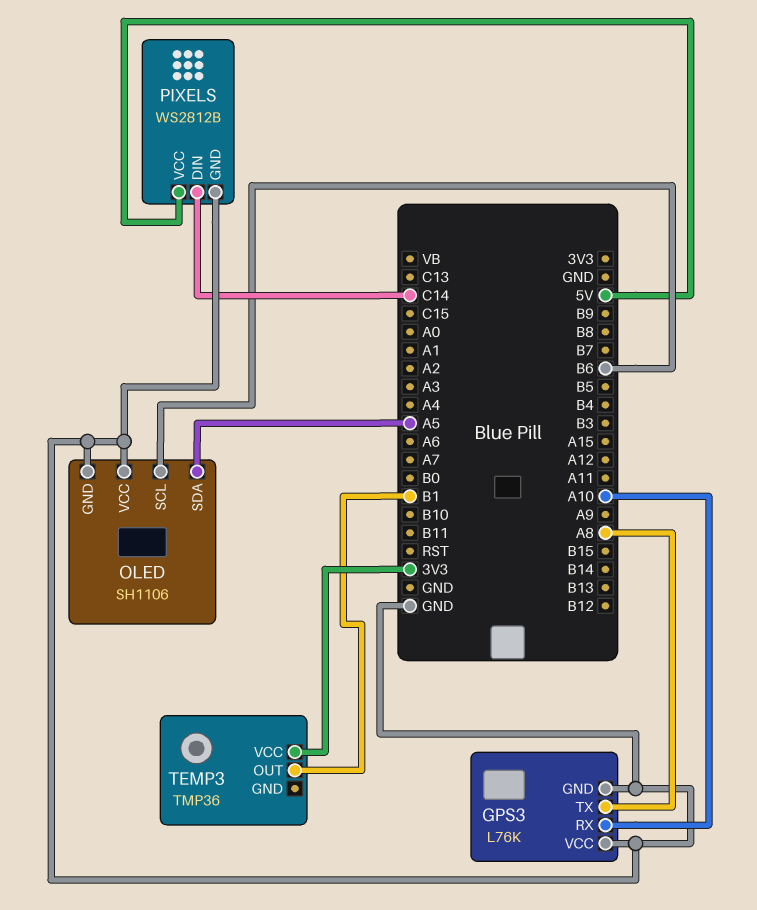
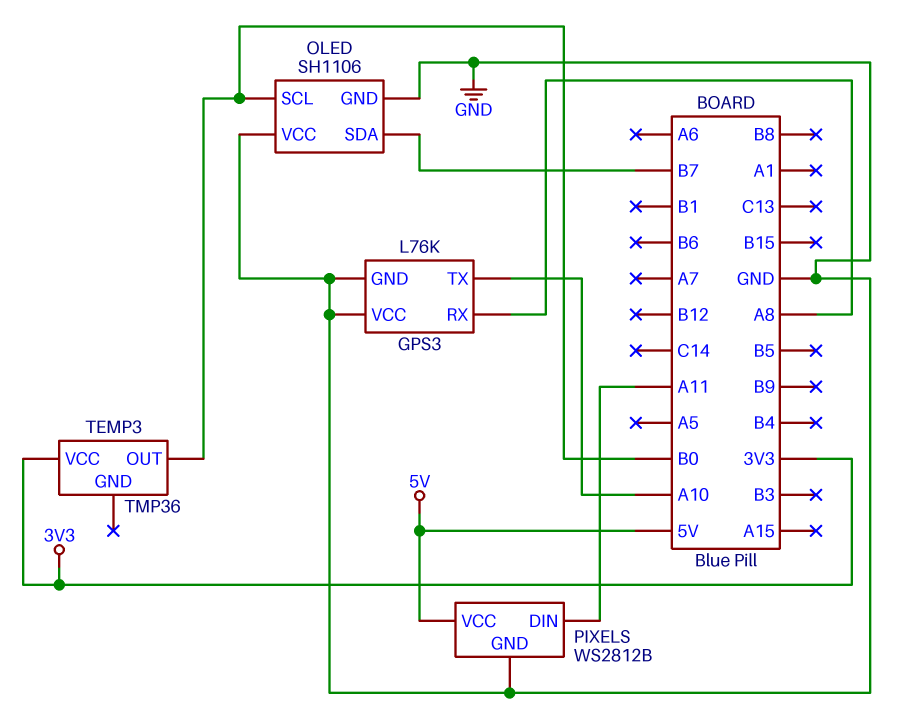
GPS3 pin RX: A10 -> A8
GPS3 pin TX: A8 -> A10
OLED pin SCL: B6 -> B0
OLED pin SDA: A5 -> B7
PIXELS pin DIN: C14 -> A11
TEMP3 pin OUT: B1 -> B0

